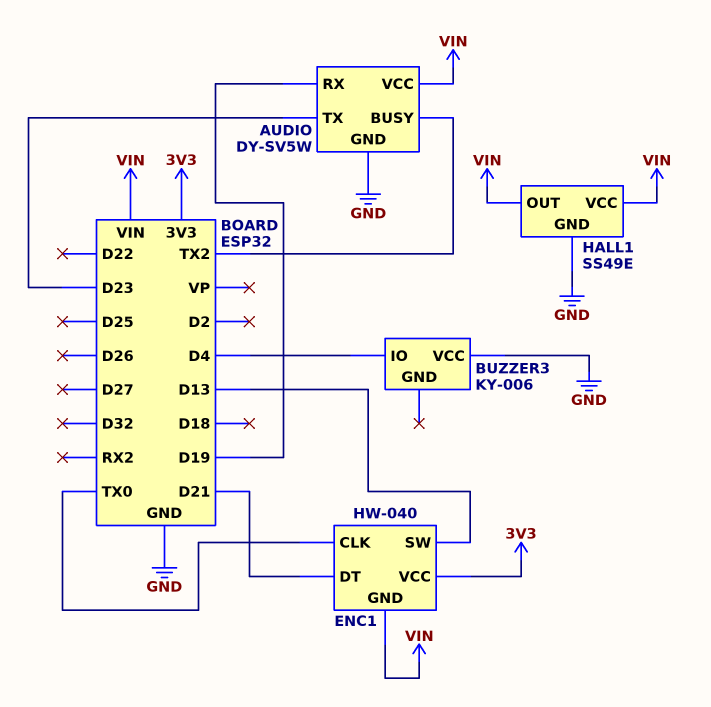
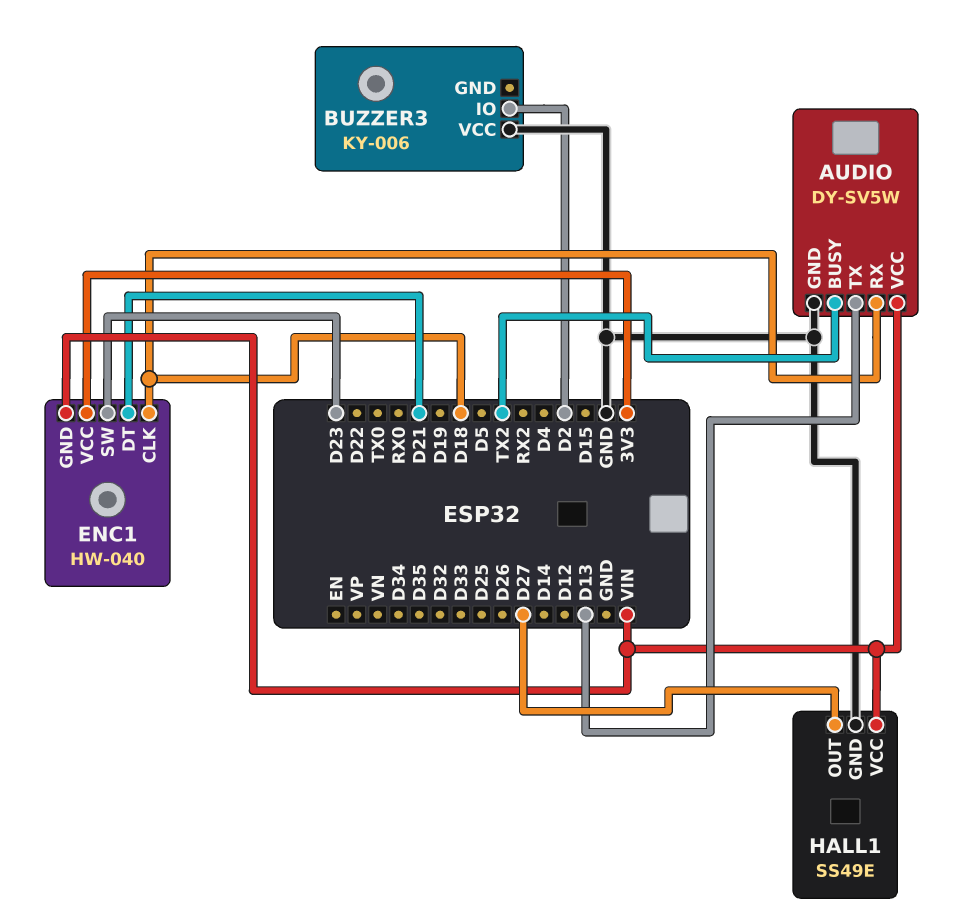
AUDIO pin RX: D19 -> D18
AUDIO pin TX: D23 -> D13
BUZZER3 pin IO: D4 -> D2
ENC1 pin CLK: TX0 -> D18
ENC1 pin SW: D13 -> D23
HALL1 pin OUT: VIN -> D27

